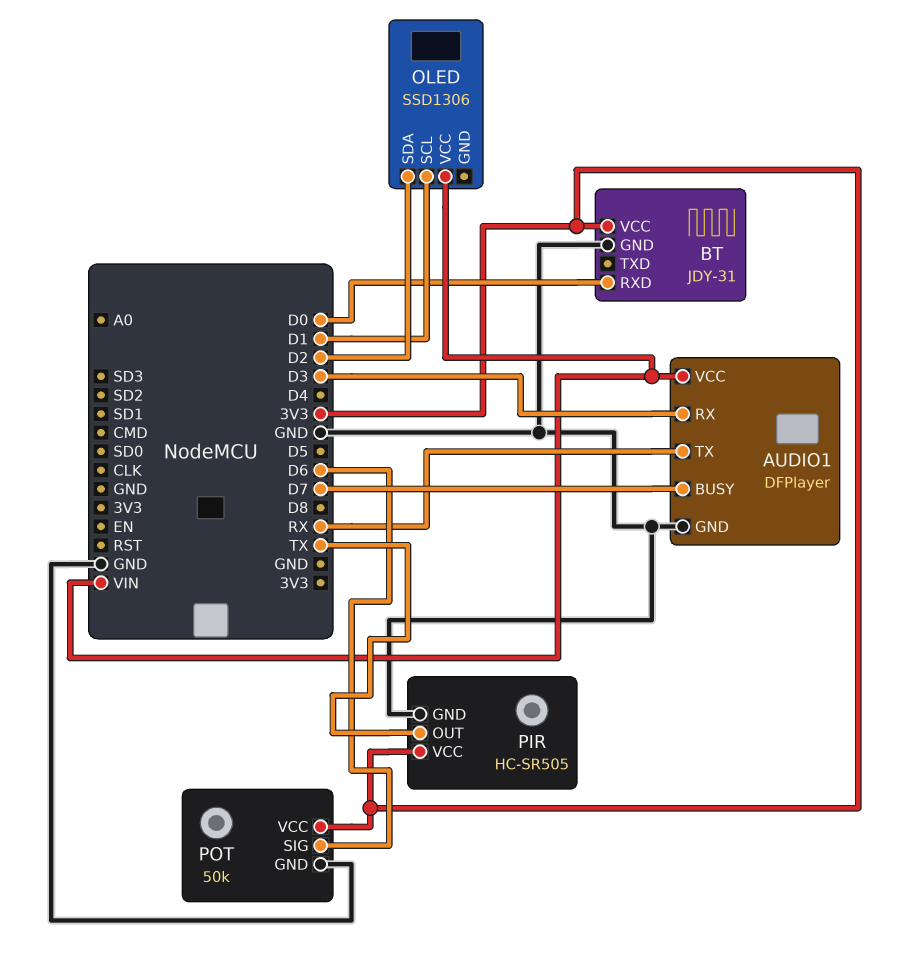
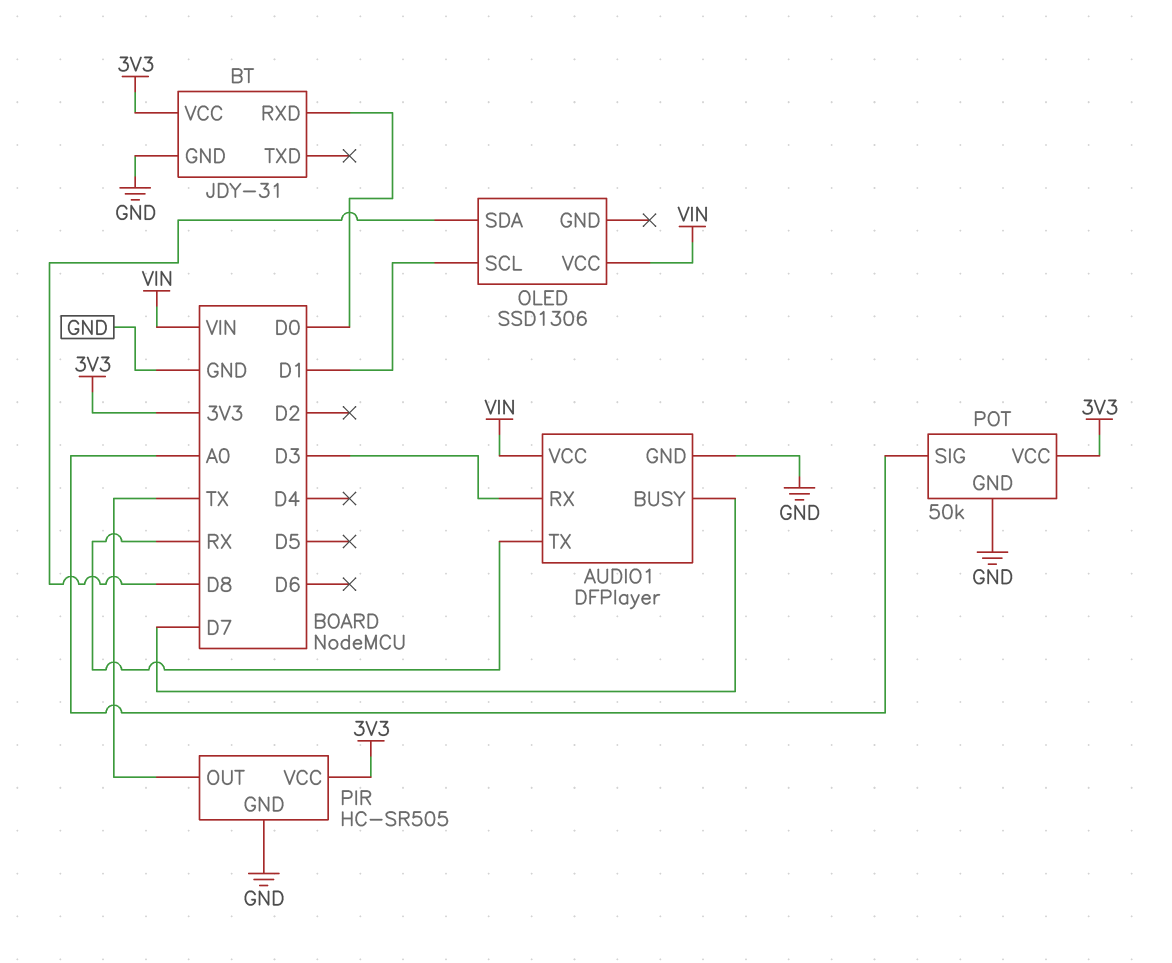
OLED pin SDA: D2 -> D8
POT pin SIG: D6 -> A0

